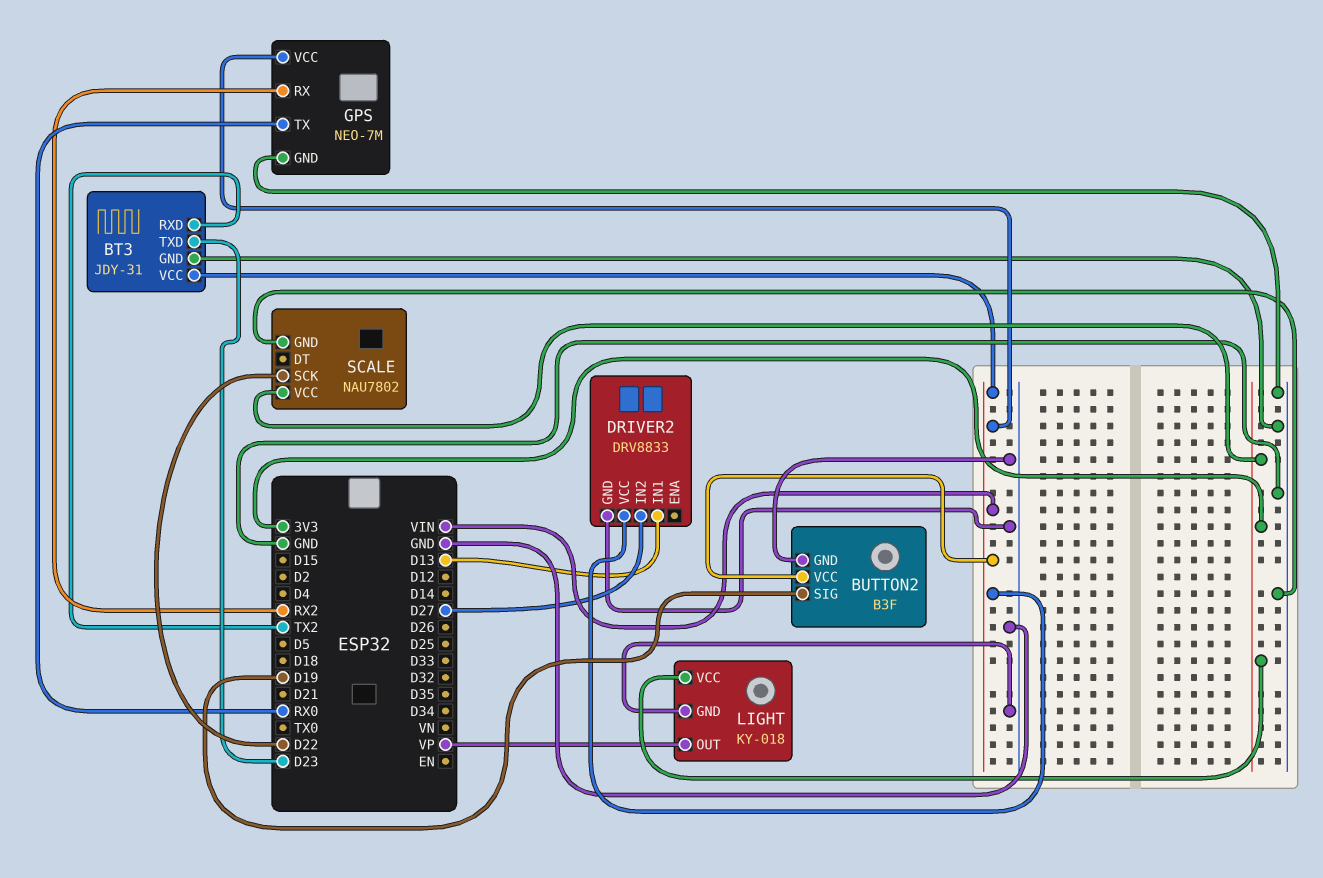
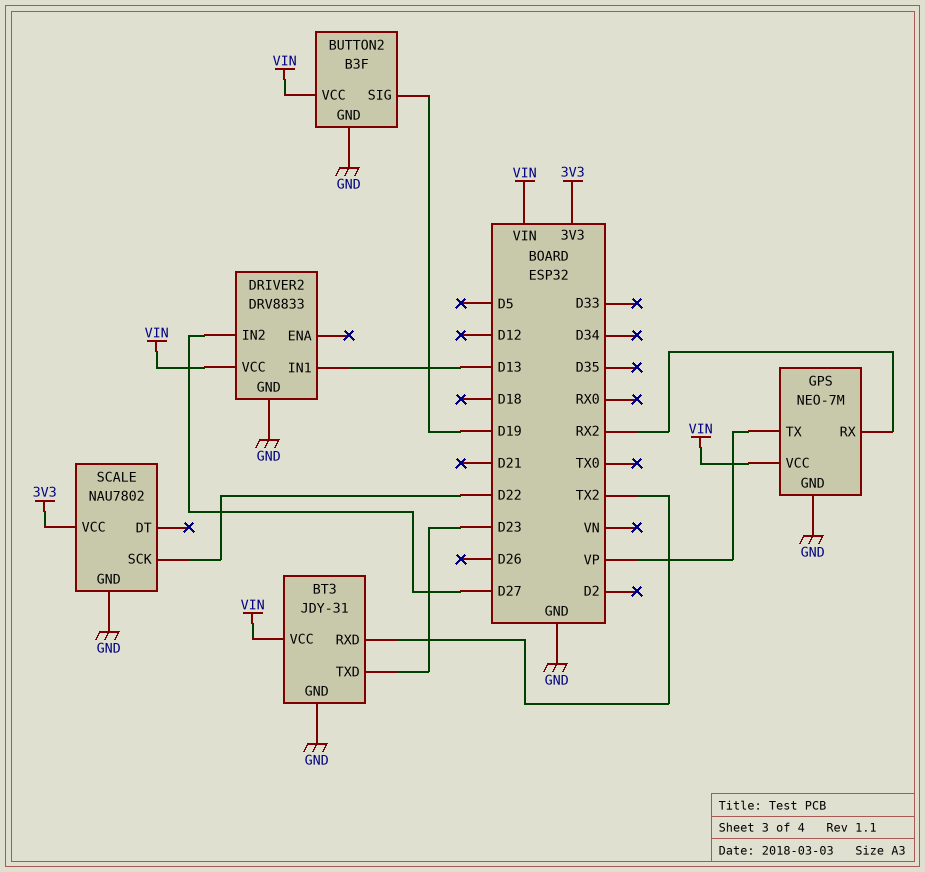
GPS pin TX: RX0 -> VP
LIGHT: KY-018 -> none
LIGHT pin GND: GND -> none
LIGHT pin OUT: VP -> none
LIGHT pin VCC: 3V3 -> none

